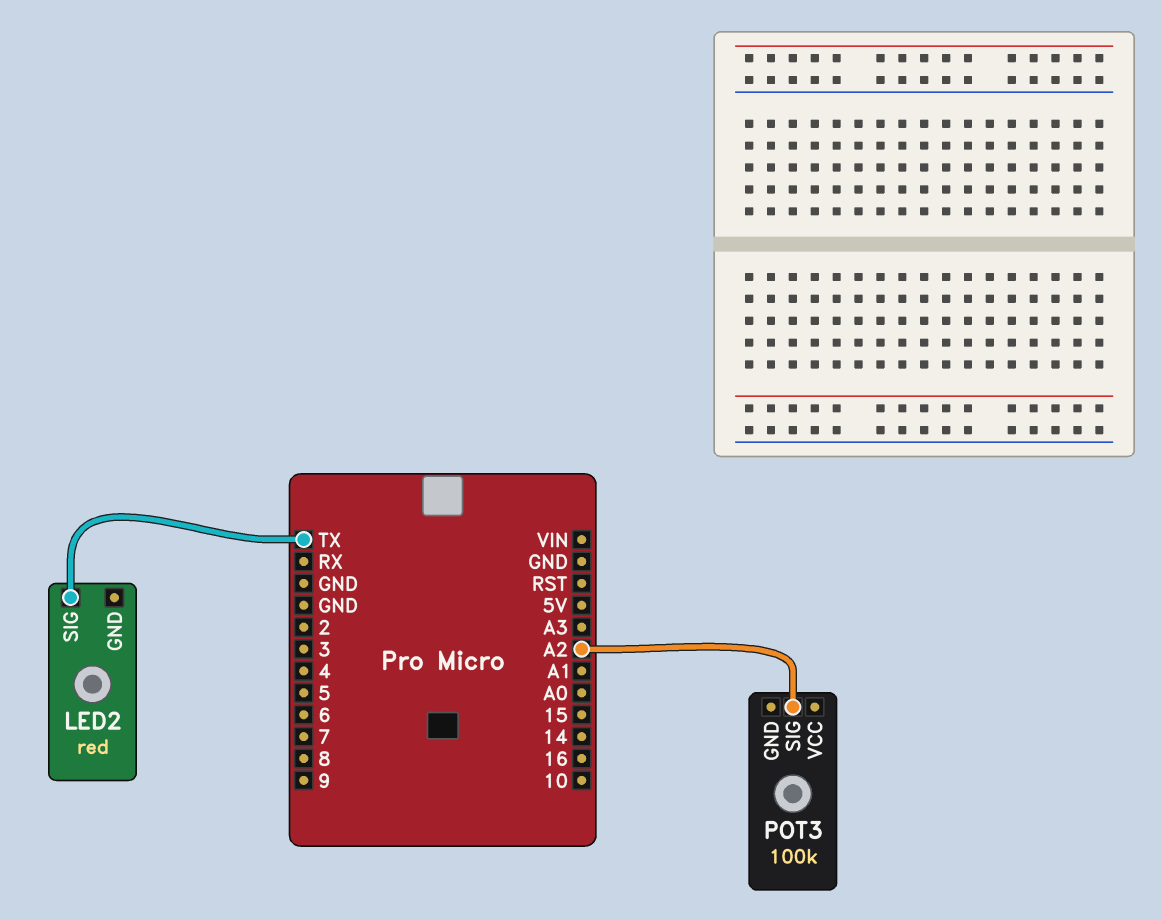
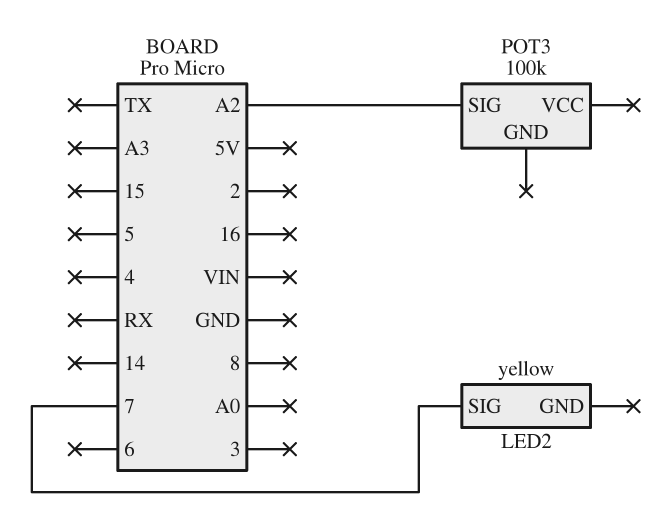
LED2: red -> yellow
LED2 pin SIG: TX -> 7

